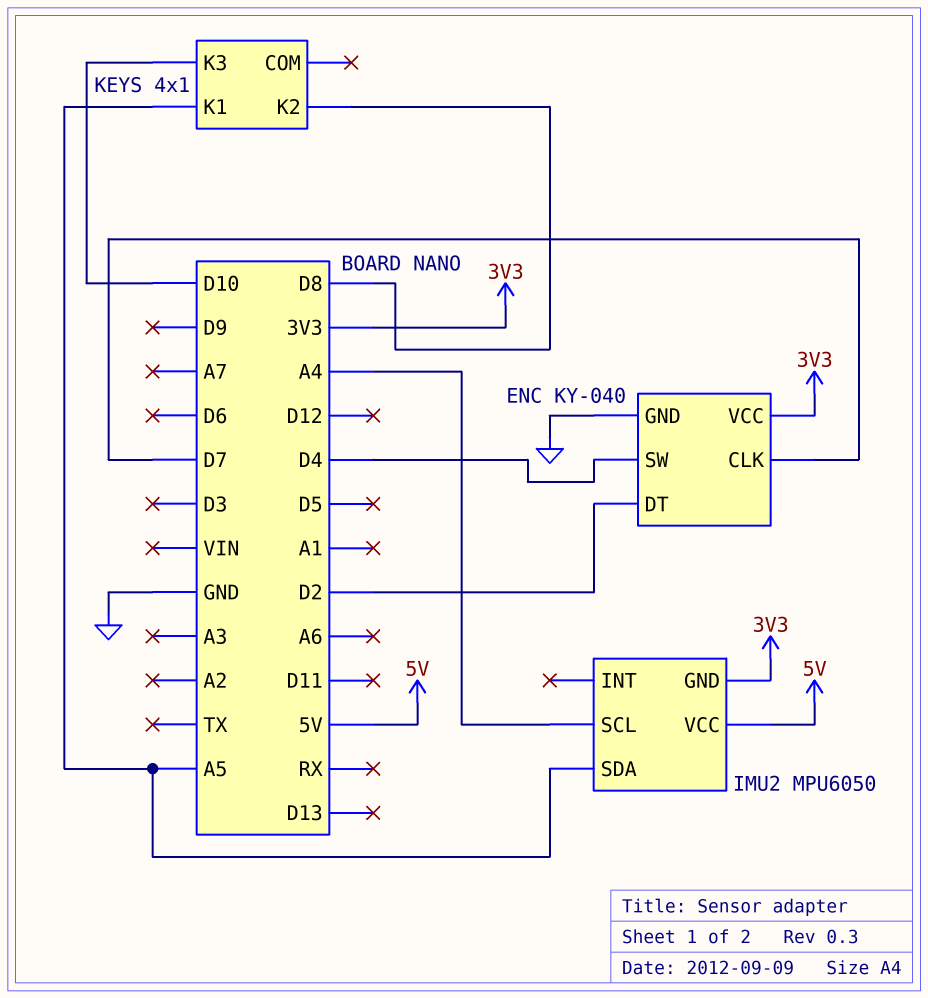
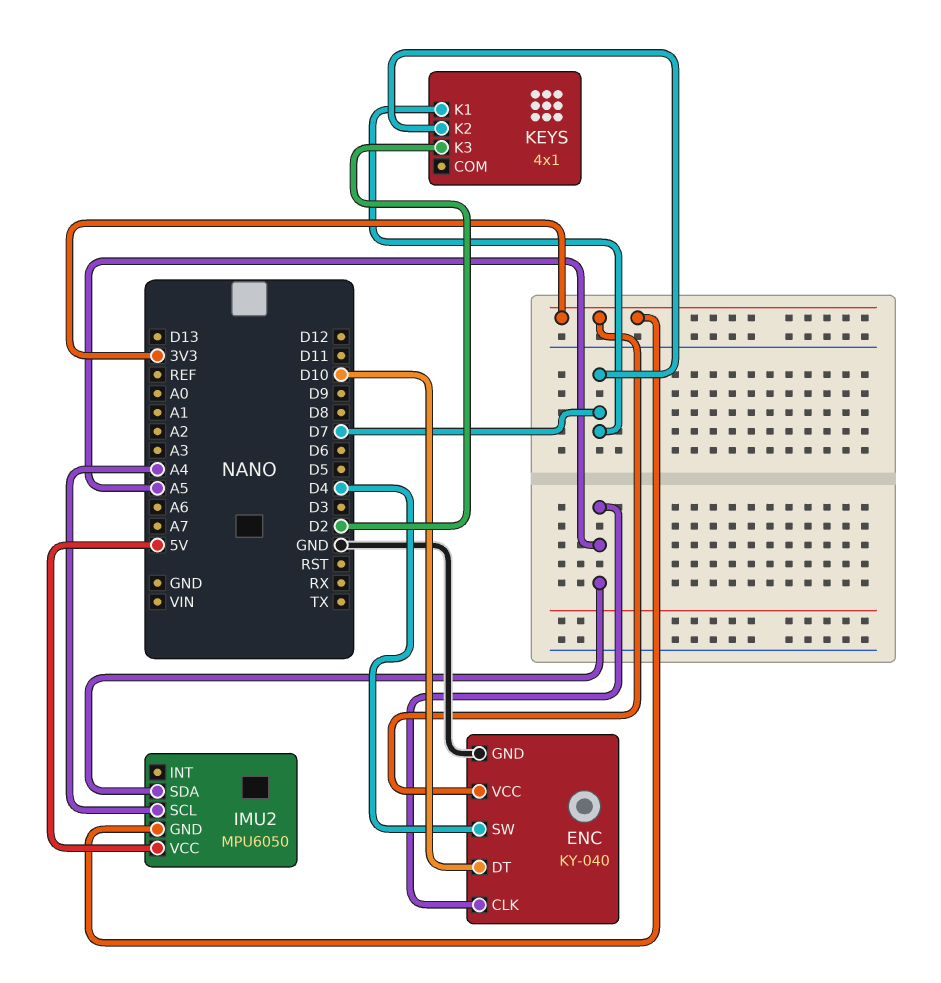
ENC pin CLK: D7 -> A5
ENC pin DT: D2 -> D10
KEYS pin K1: A5 -> D7
KEYS pin K2: D8 -> D7
KEYS pin K3: D10 -> D2

